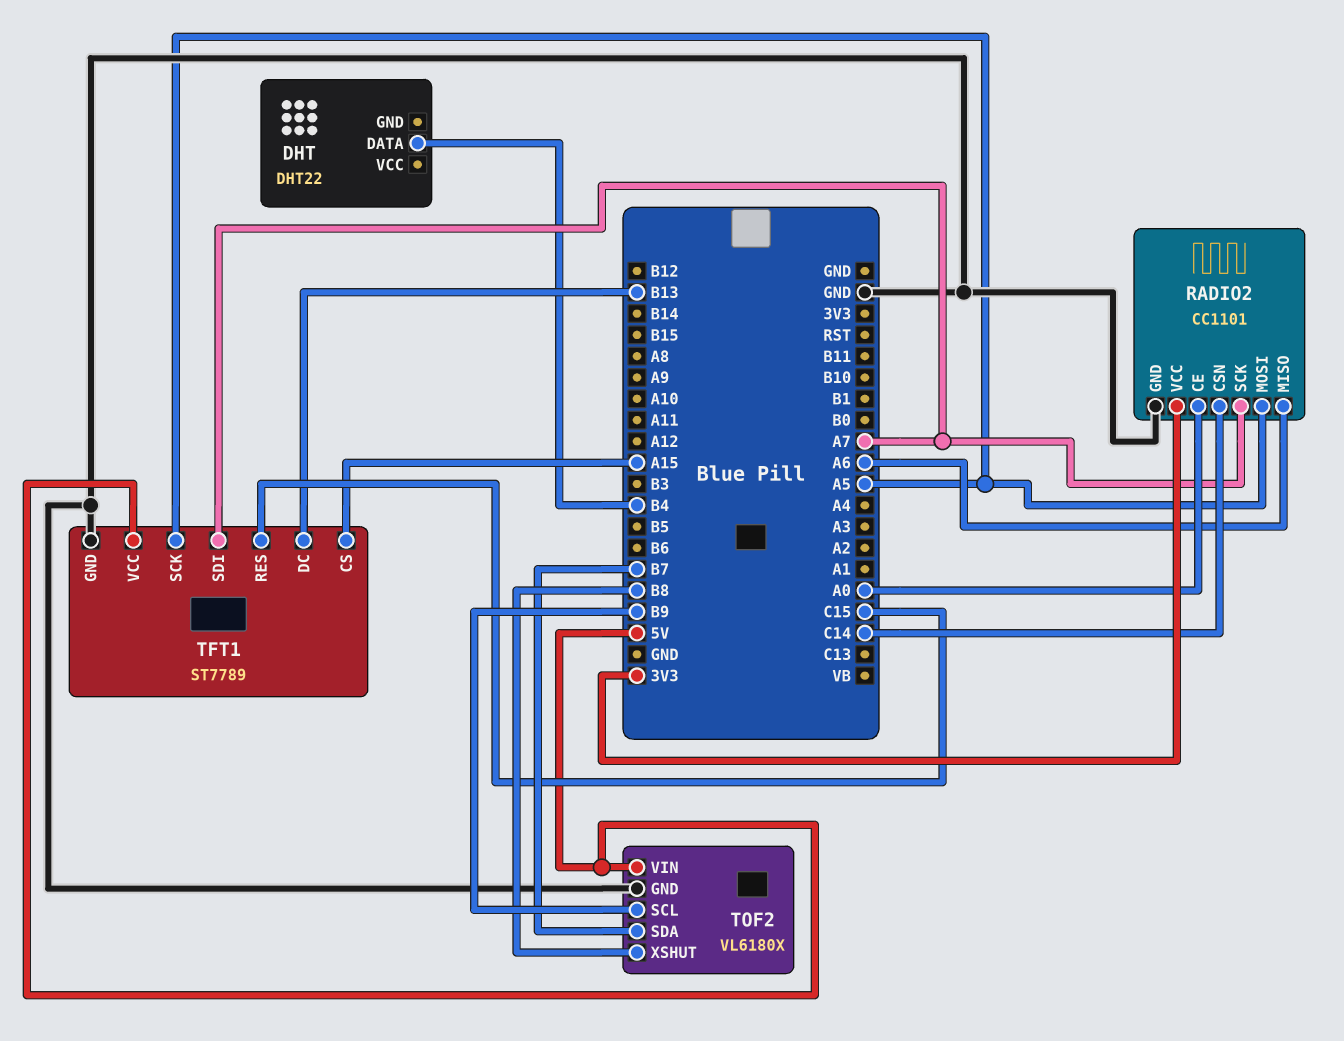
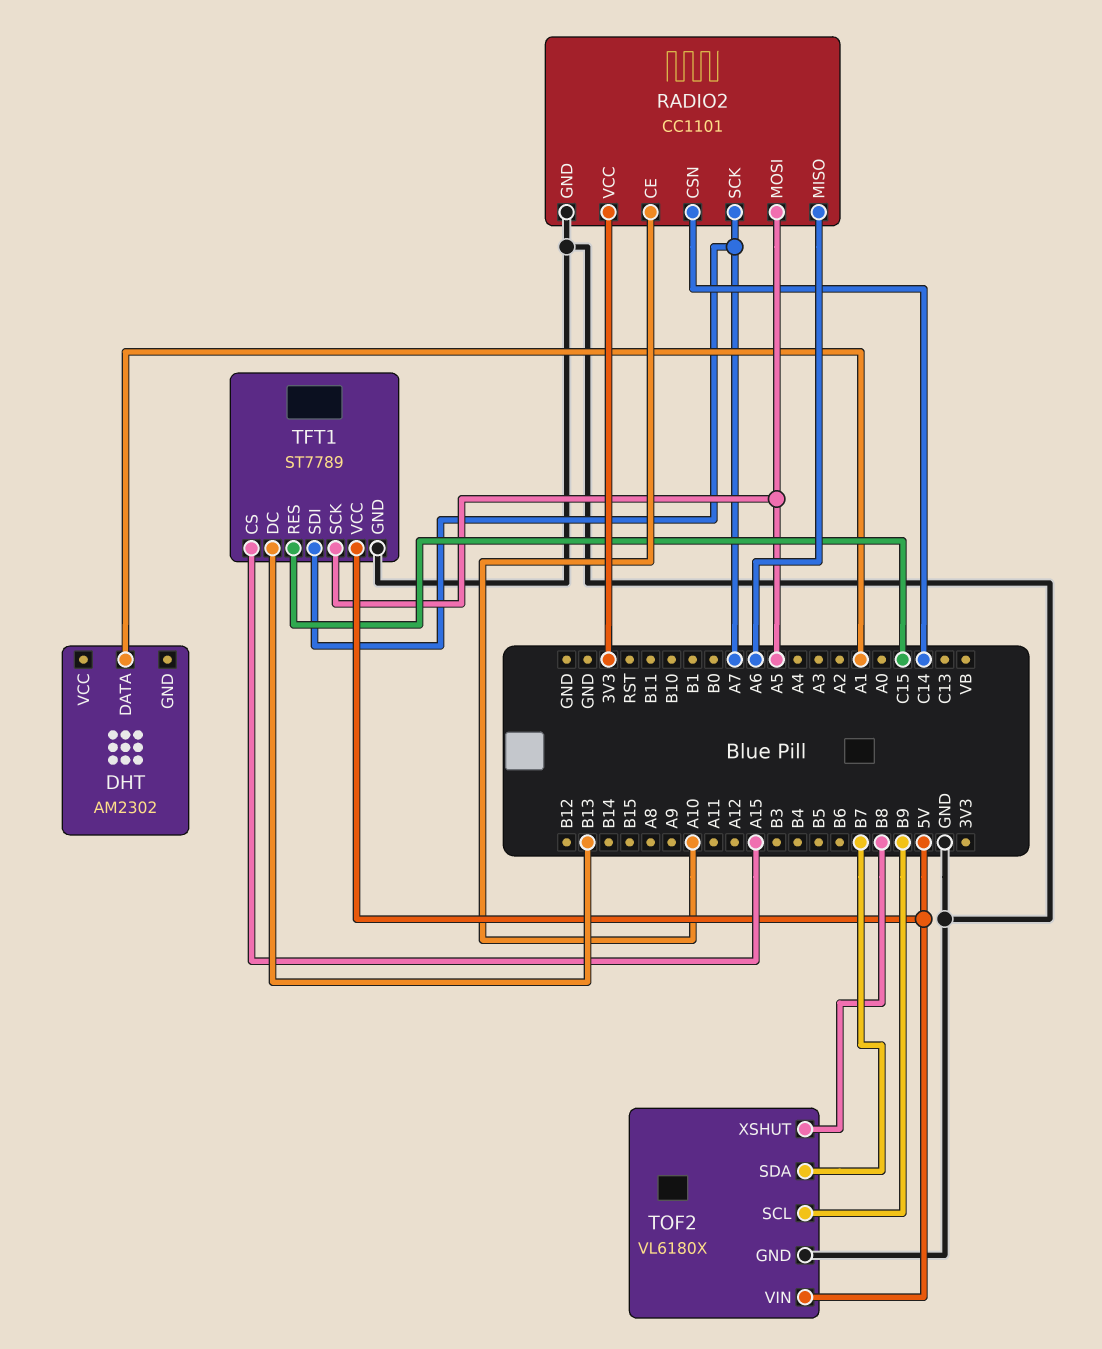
DHT: DHT22 -> AM2302
DHT pin DATA: B4 -> A1
RADIO2 pin CE: A0 -> A10

